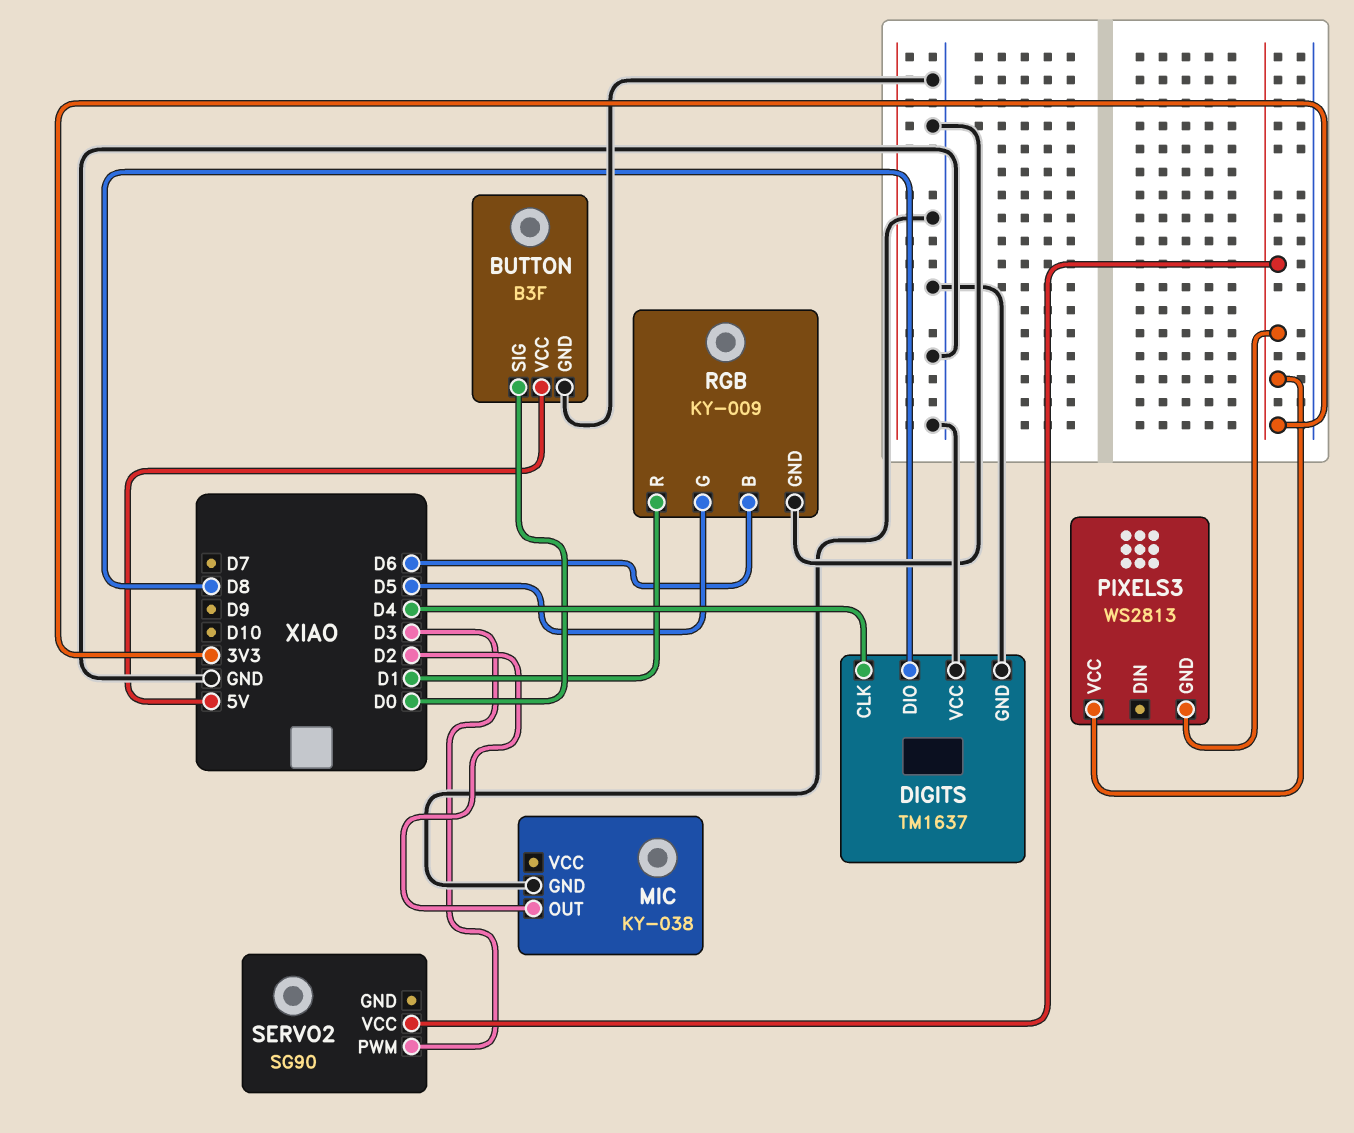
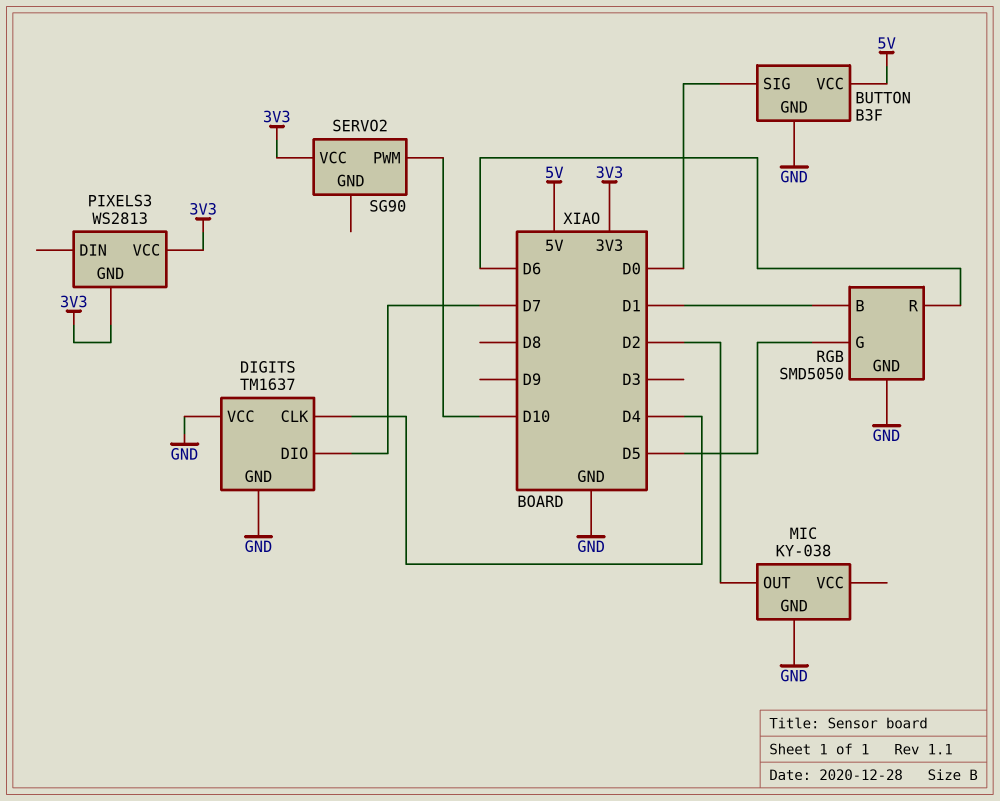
DIGITS pin DIO: D8 -> D7
RGB: KY-009 -> SMD5050
RGB pin B: D6 -> D1
RGB pin R: D1 -> D6
SERVO2 pin PWM: D3 -> D10

